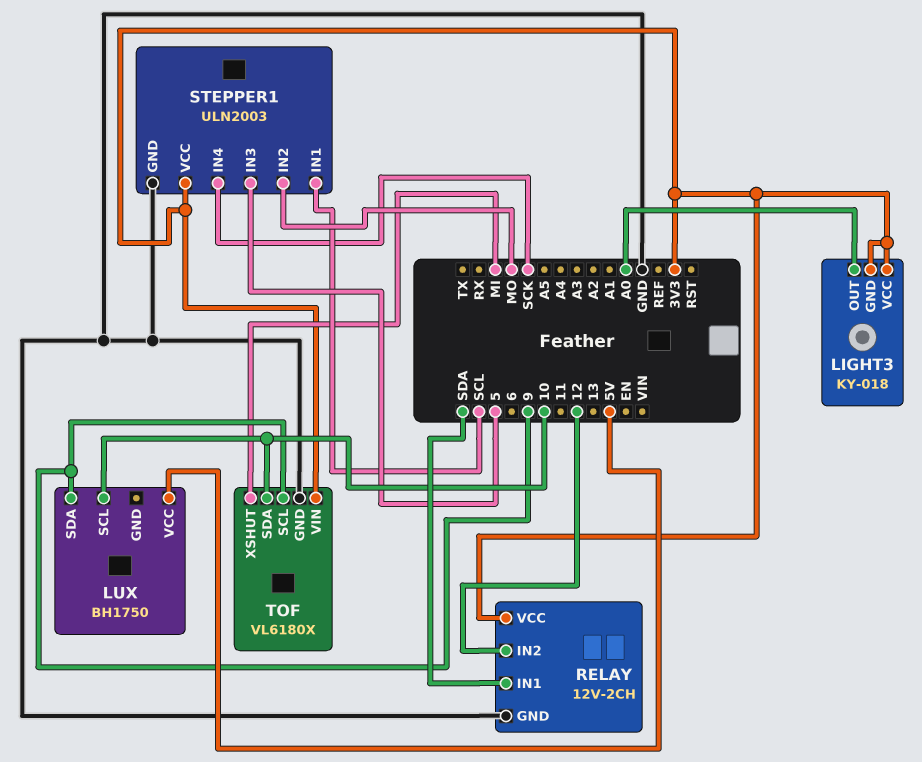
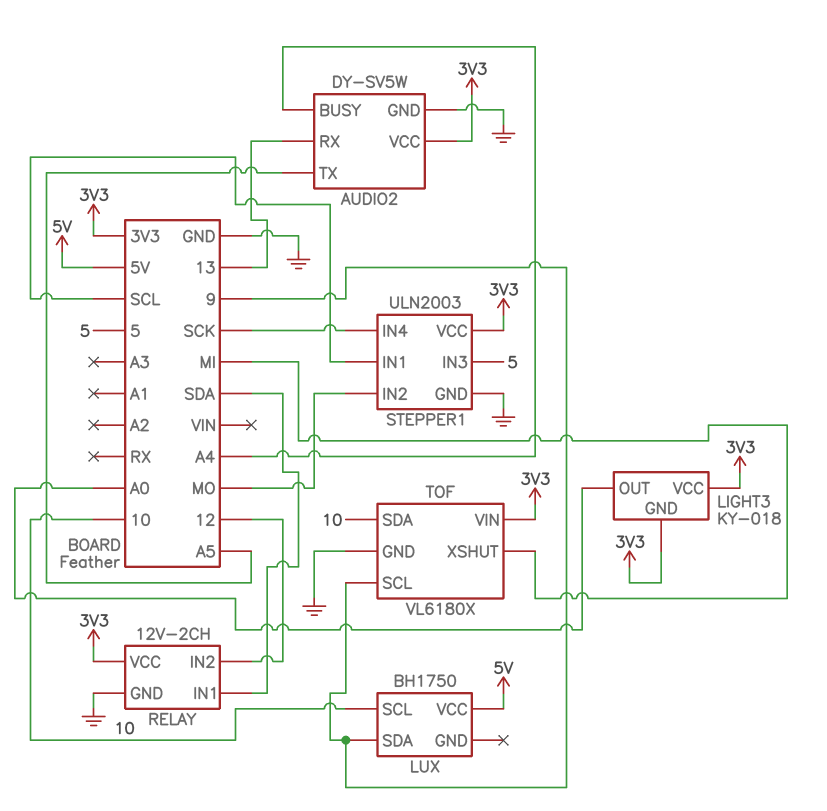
AUDIO2: none -> DY-SV5W
AUDIO2 pin BUSY: none -> A4
AUDIO2 pin GND: none -> GND
AUDIO2 pin RX: none -> 13
AUDIO2 pin TX: none -> A5
AUDIO2 pin VCC: none -> 3V3

